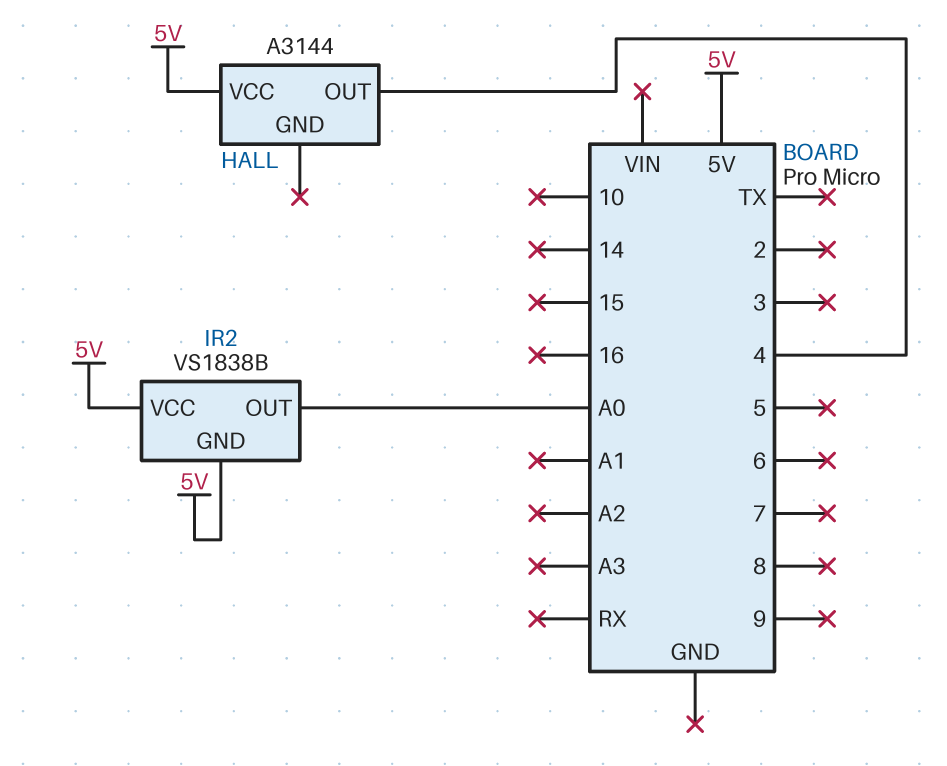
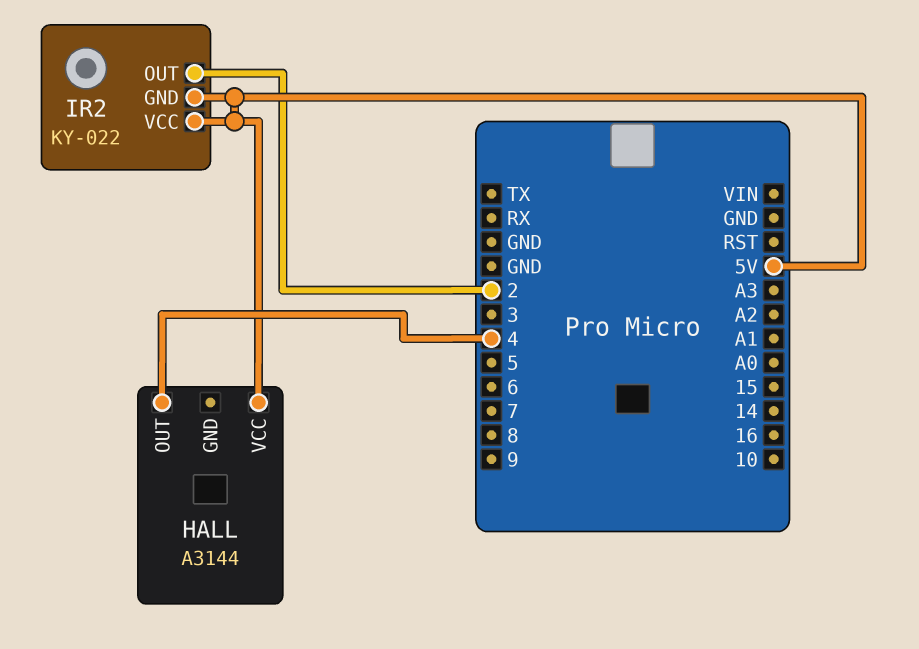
IR2: VS1838B -> KY-022
IR2 pin OUT: A0 -> 2

